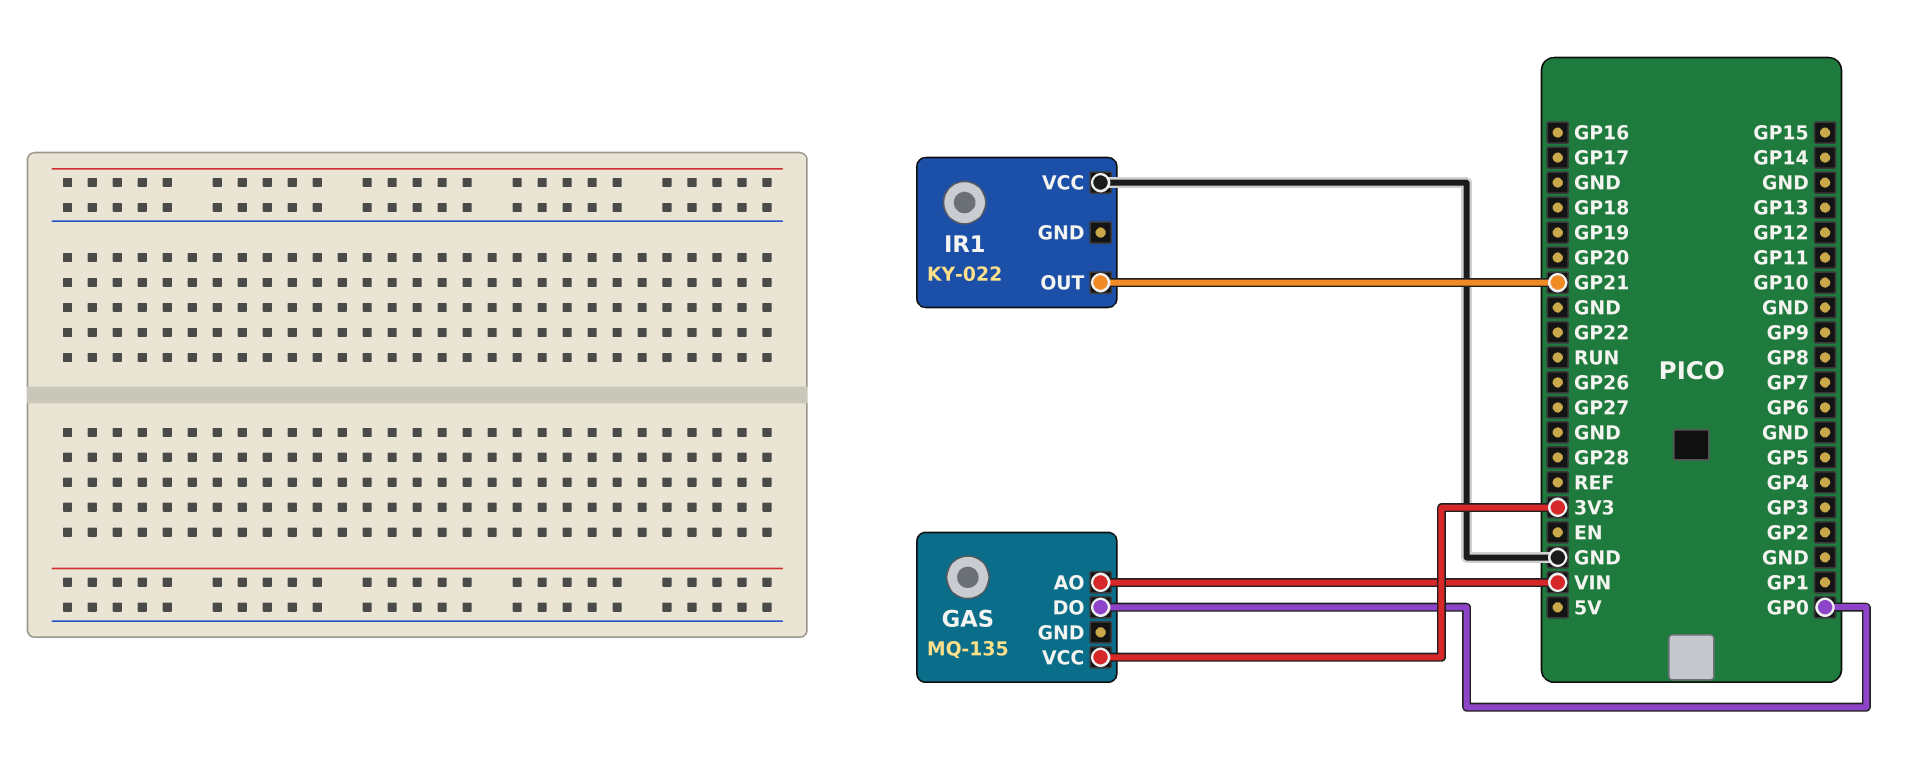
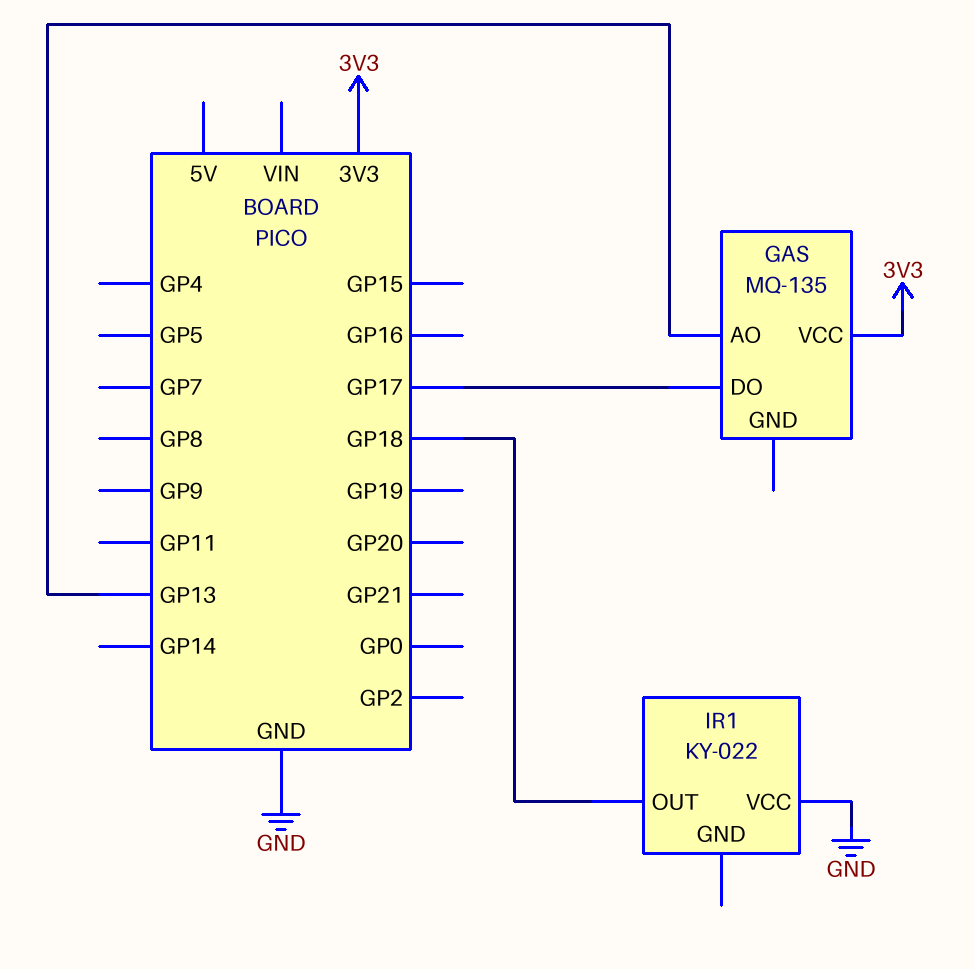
GAS pin AO: VIN -> GP13
GAS pin DO: GP0 -> GP17
IR1 pin OUT: GP21 -> GP18

